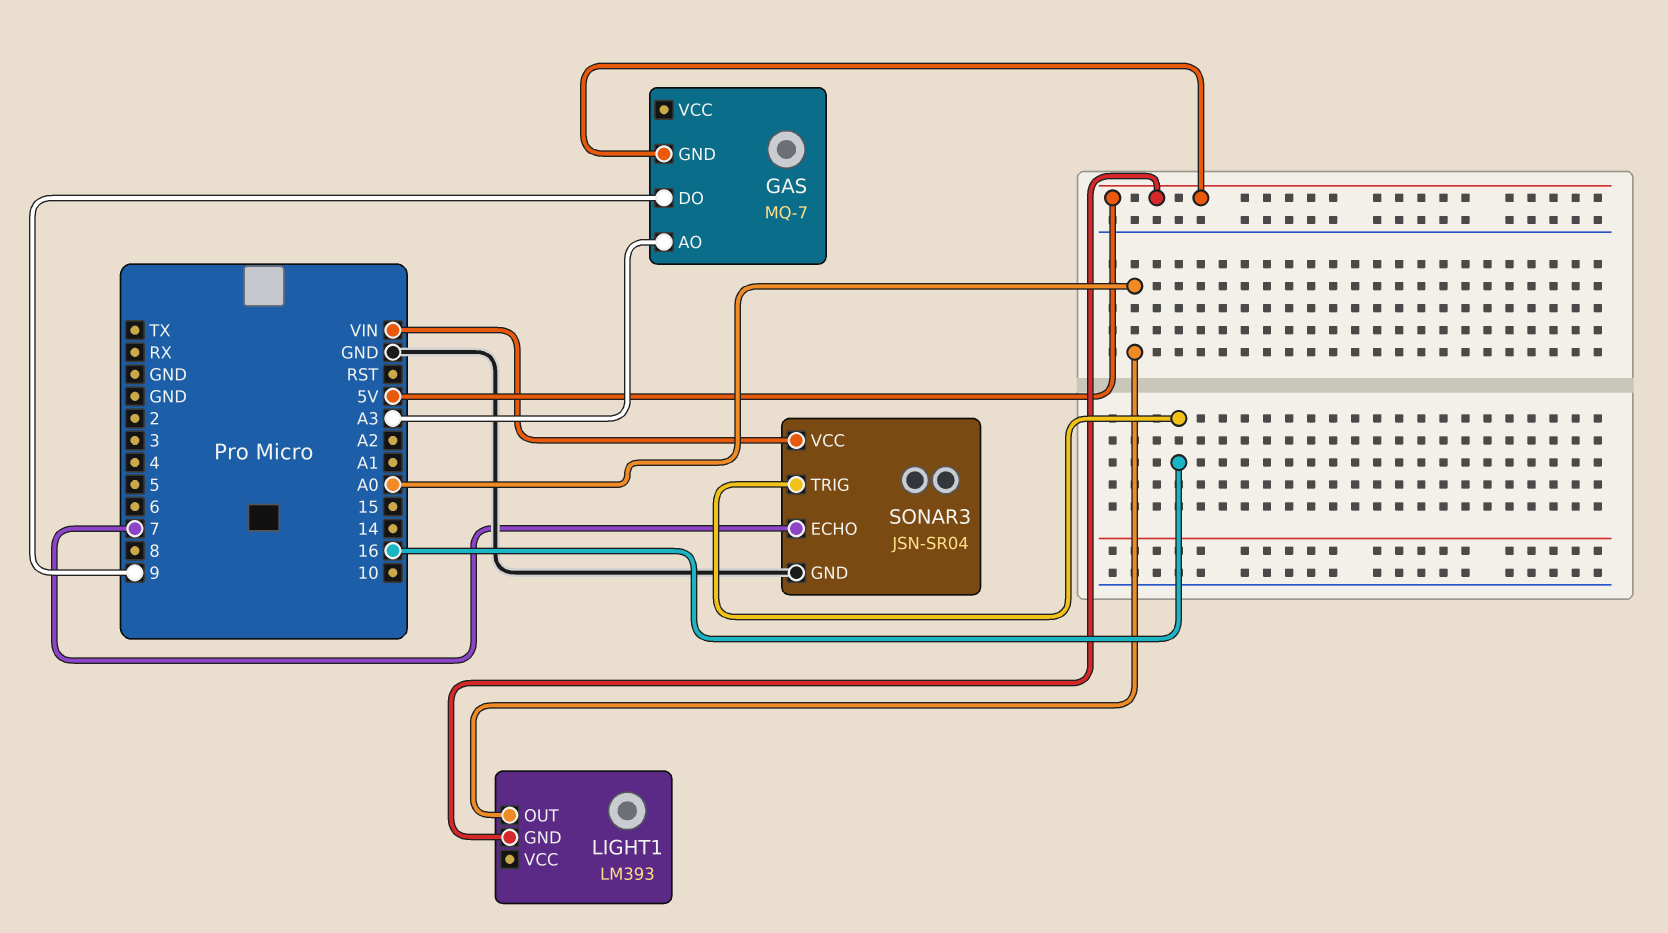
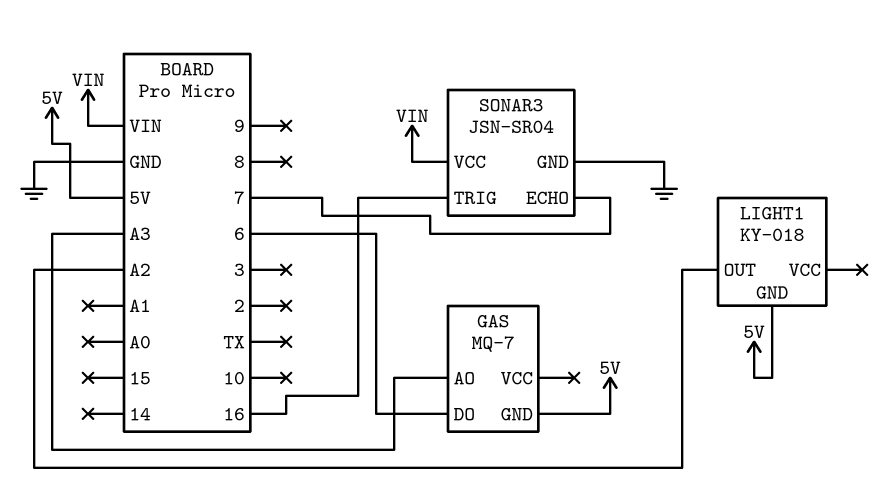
GAS pin DO: 9 -> 6
LIGHT1: LM393 -> KY-018
LIGHT1 pin OUT: A0 -> A2

